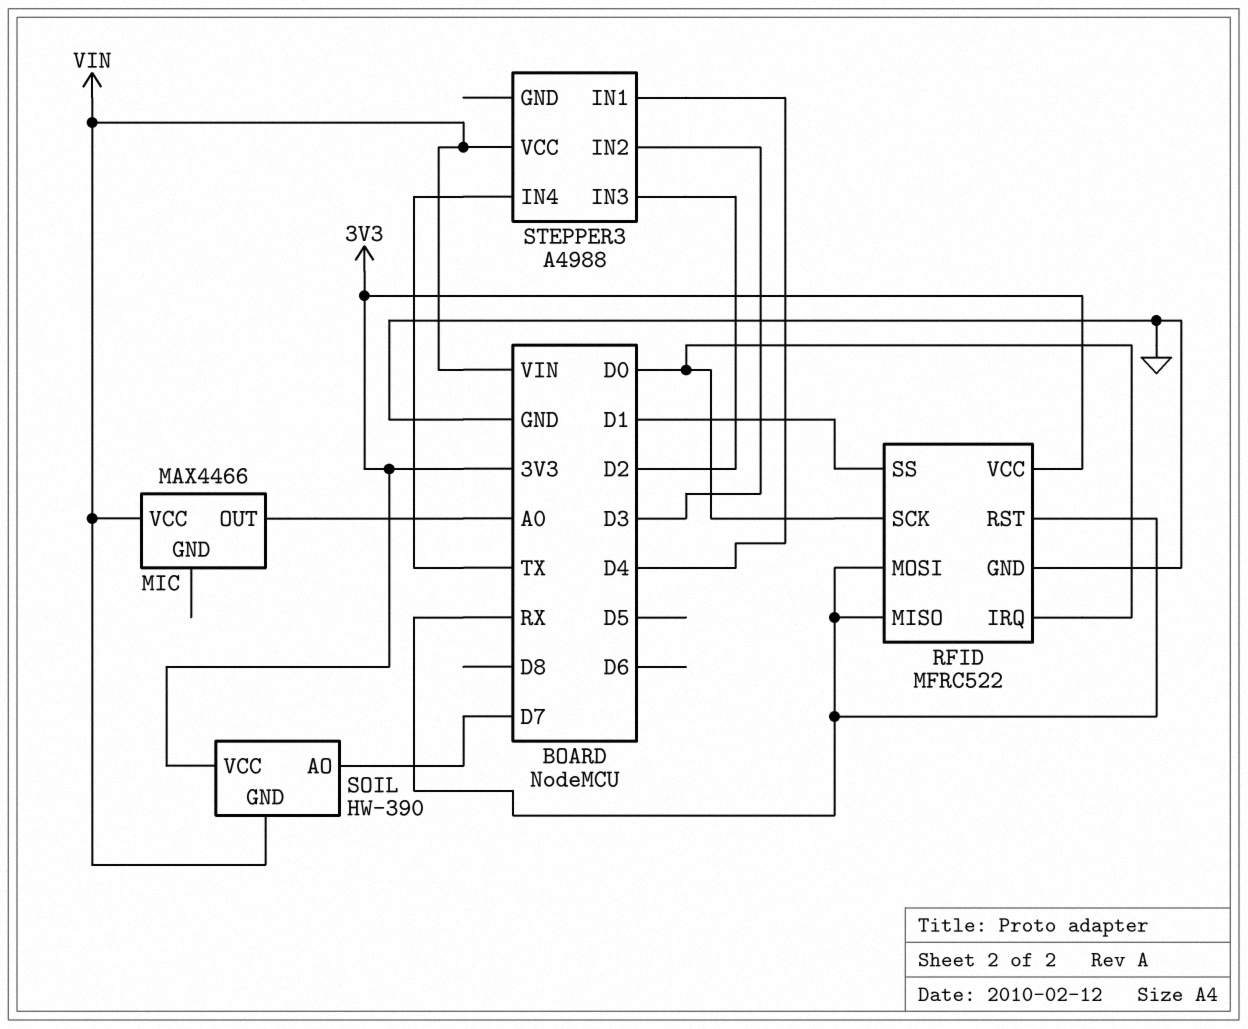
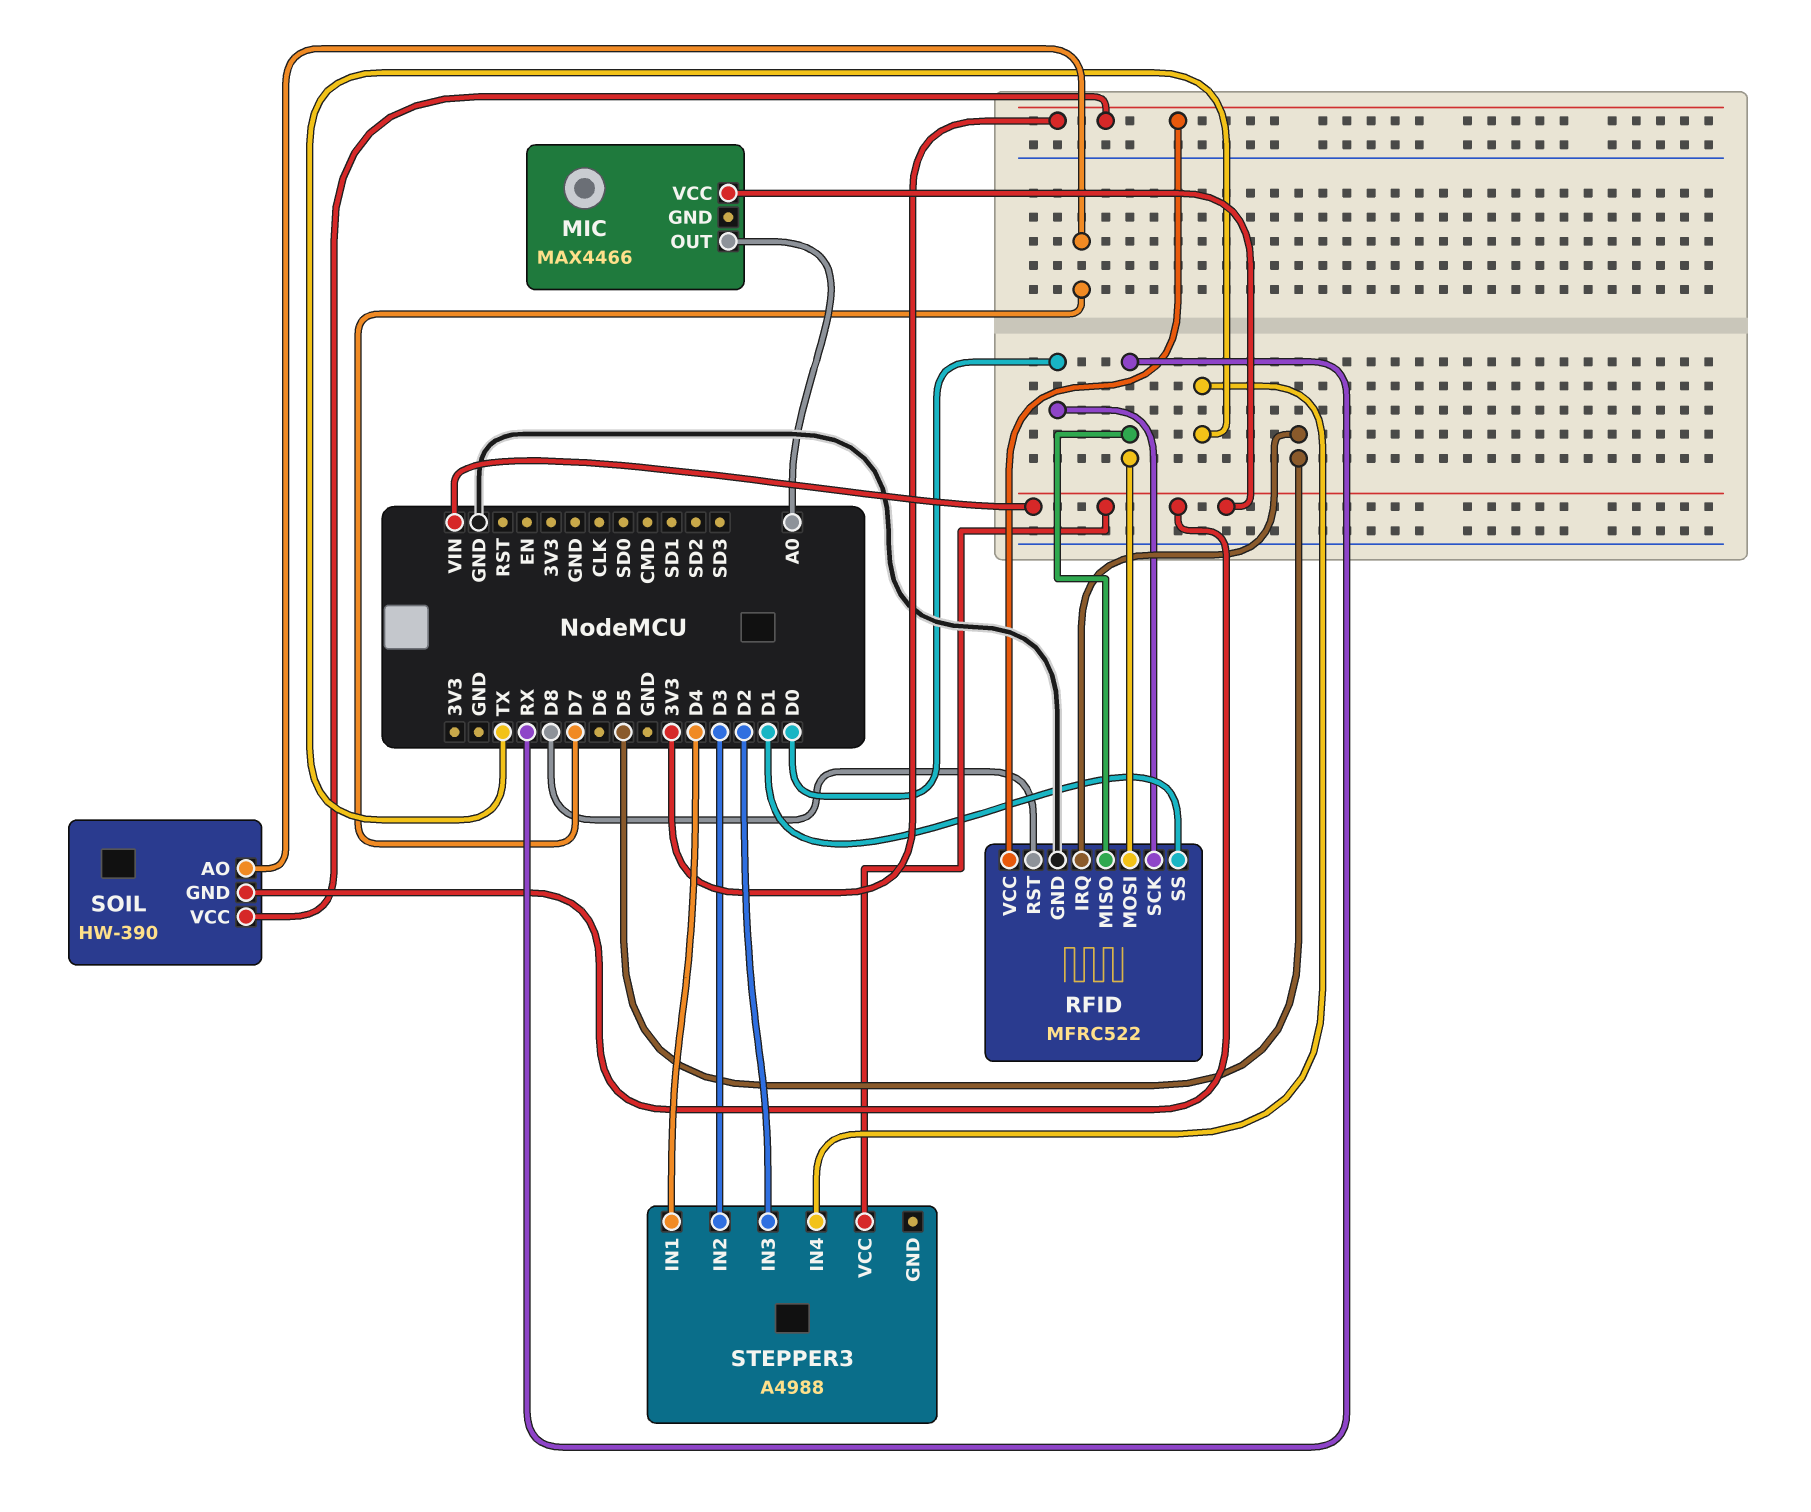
RFID pin IRQ: D0 -> D5
RFID pin RST: RX -> D8

